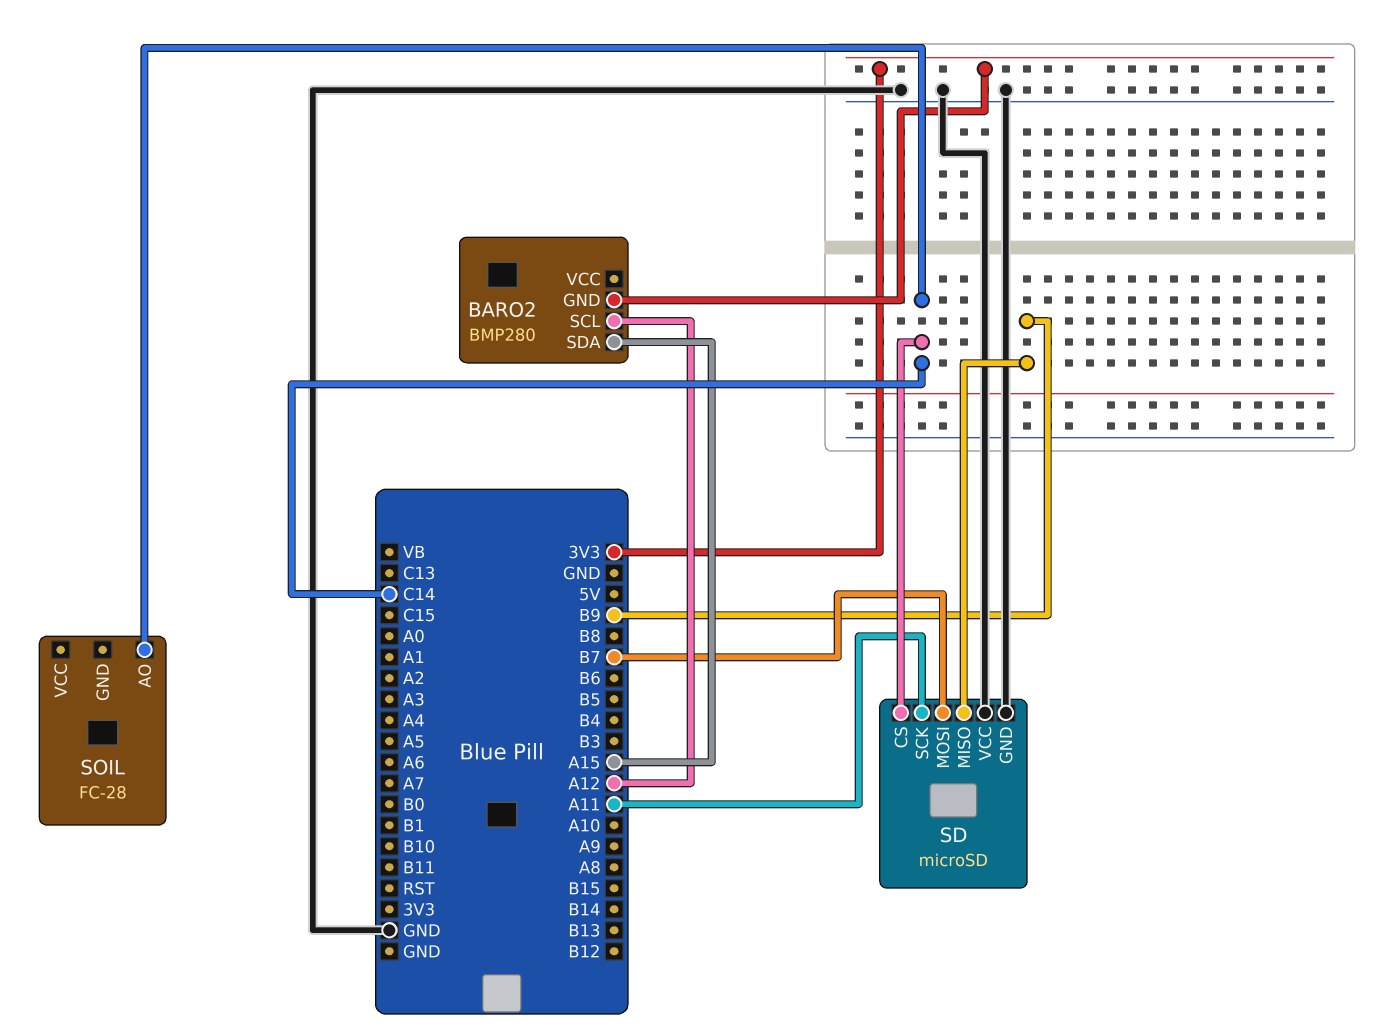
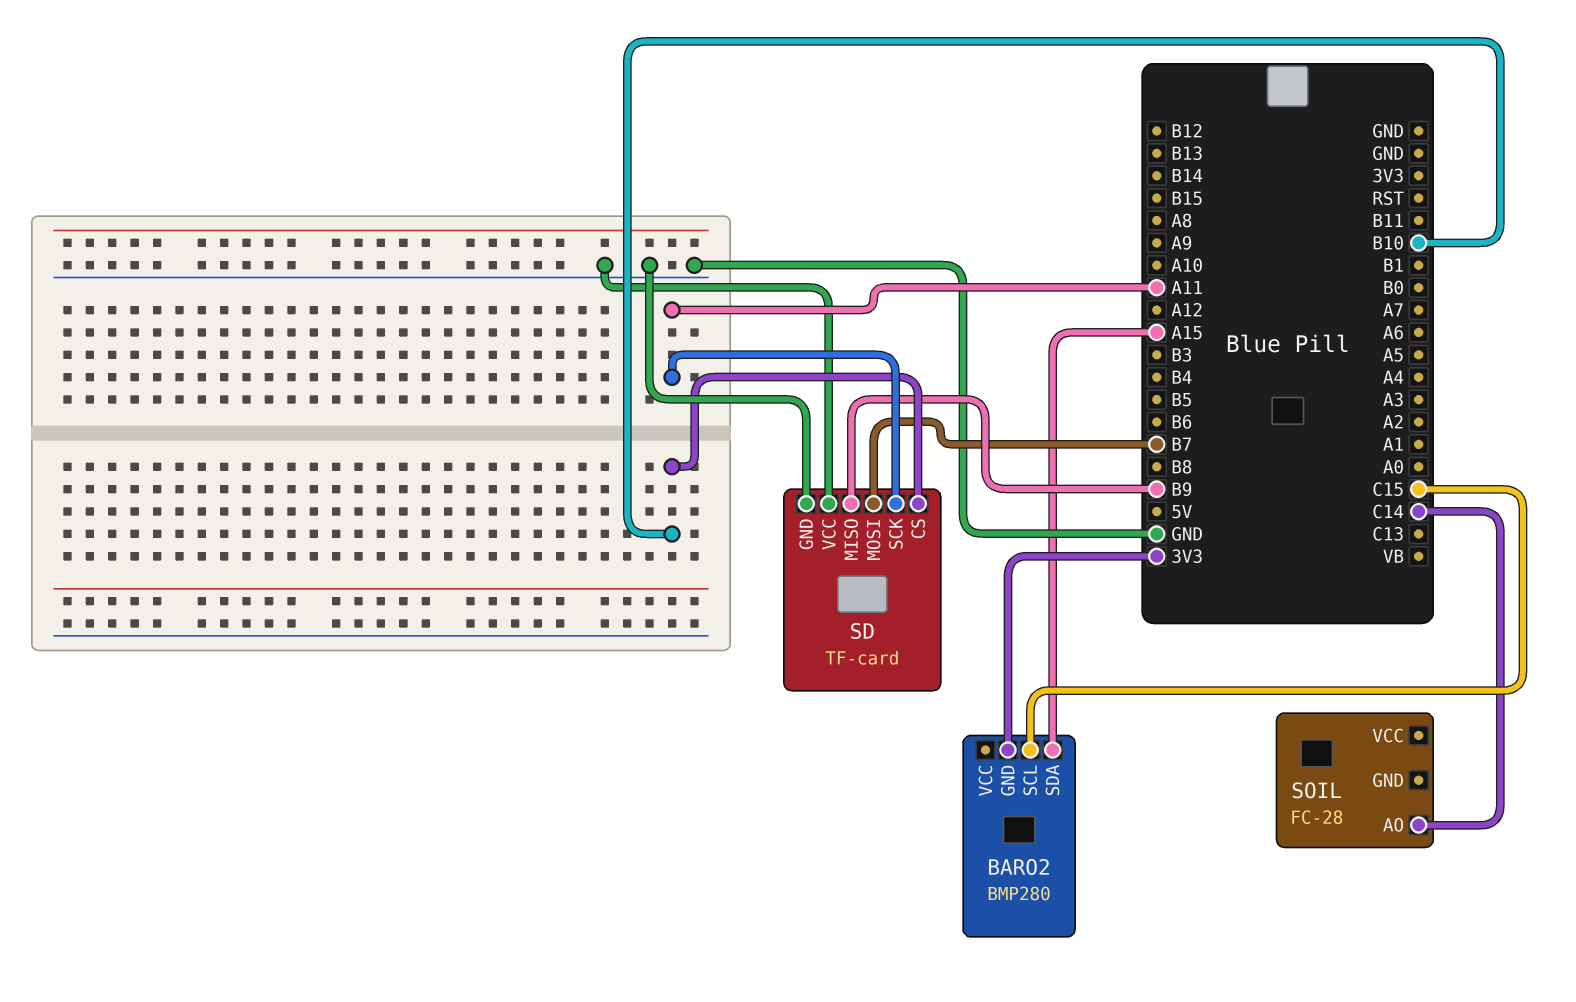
BARO2 pin SCL: A12 -> C15
SD: microSD -> TF-card
SD pin CS: C14 -> B10

